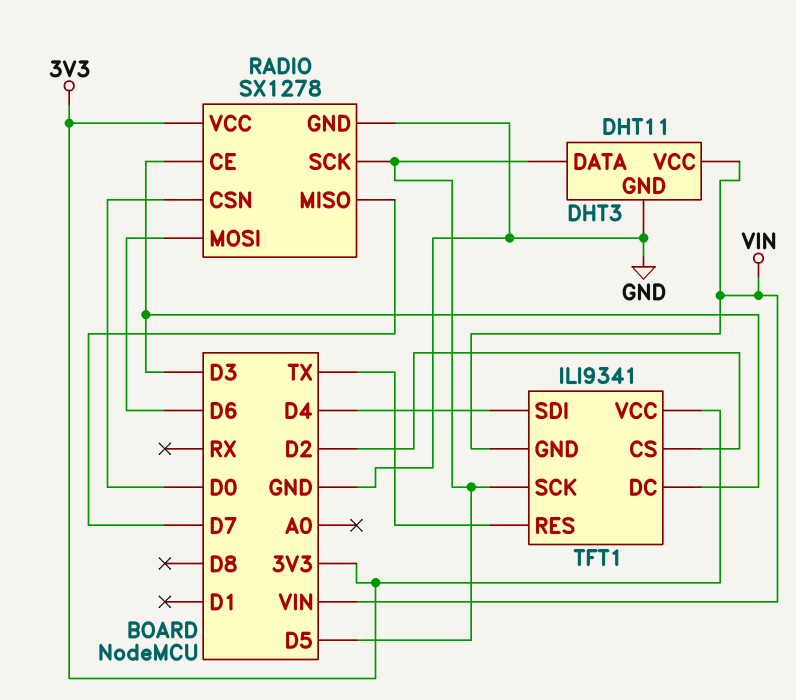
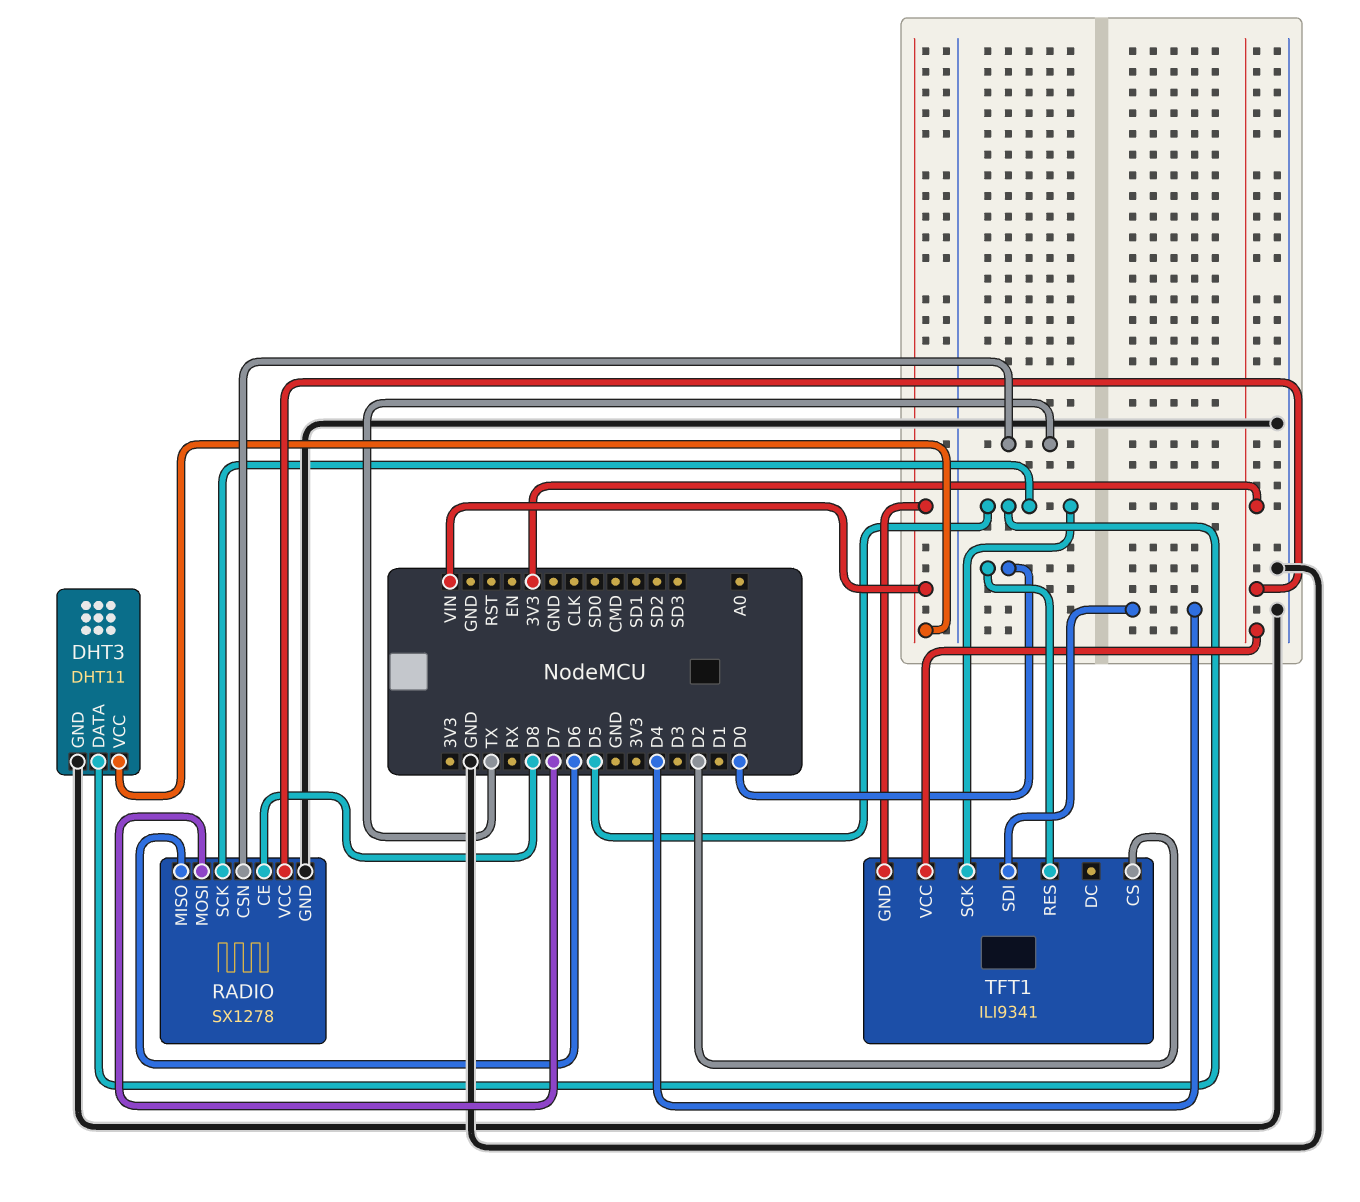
RADIO pin CE: D3 -> D8
RADIO pin CSN: D0 -> TX
RADIO pin MISO: D7 -> D6
RADIO pin MOSI: D6 -> D7
TFT1 pin DC: D3 -> none
TFT1 pin RES: TX -> D0

